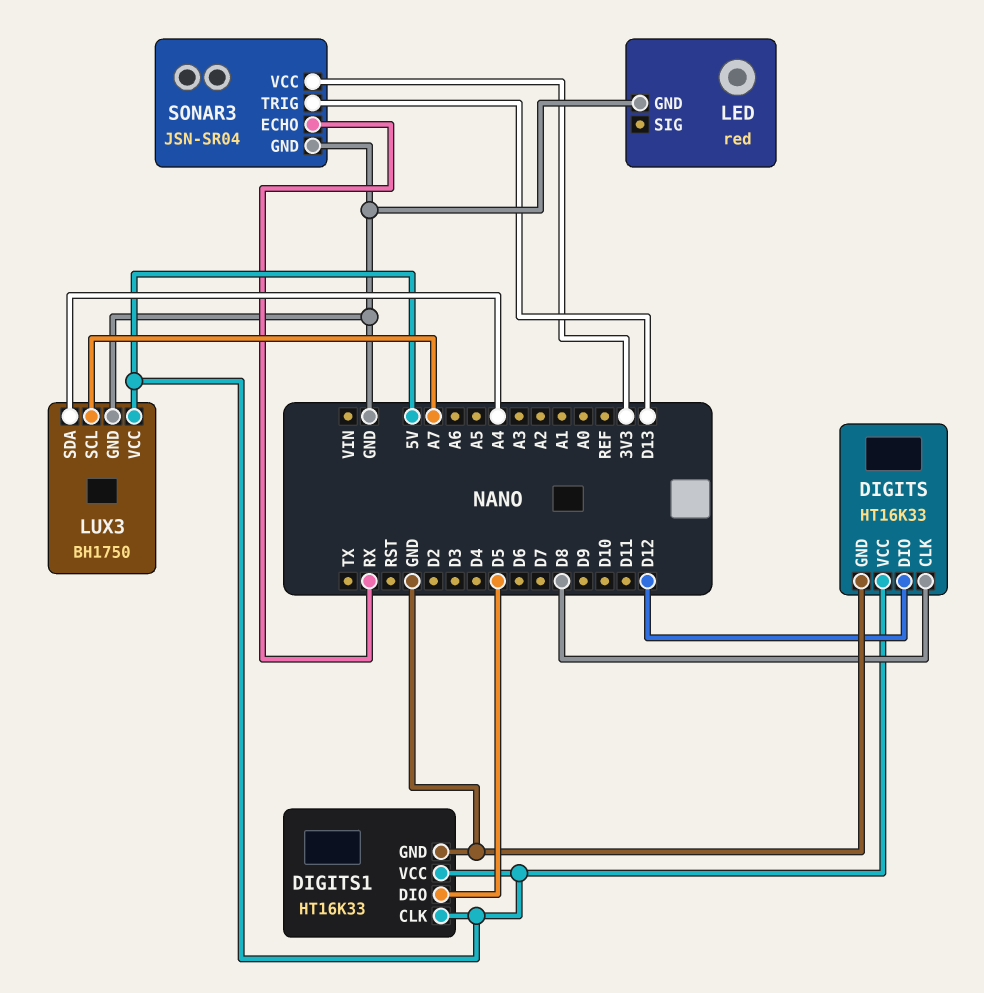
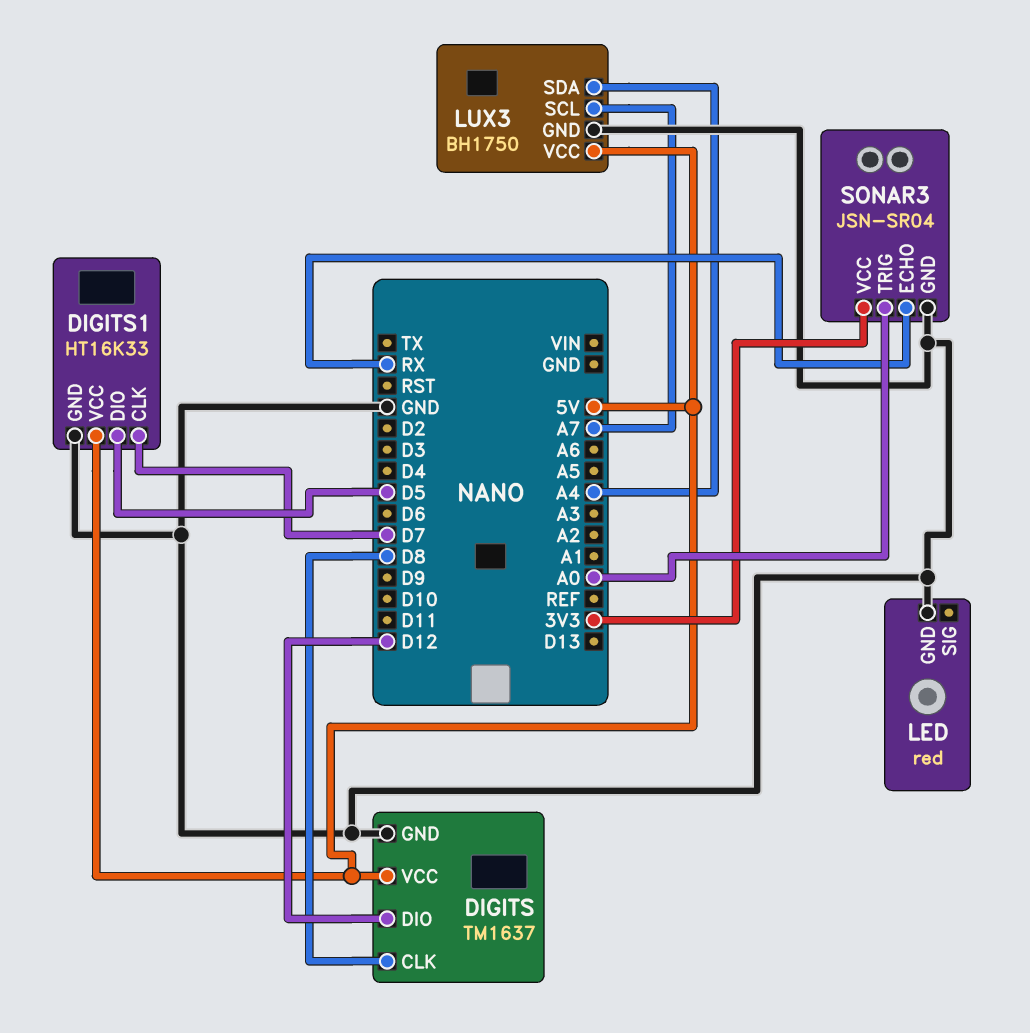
DIGITS: HT16K33 -> TM1637
DIGITS1 pin CLK: 5V -> D7
SONAR3 pin TRIG: D13 -> A0

